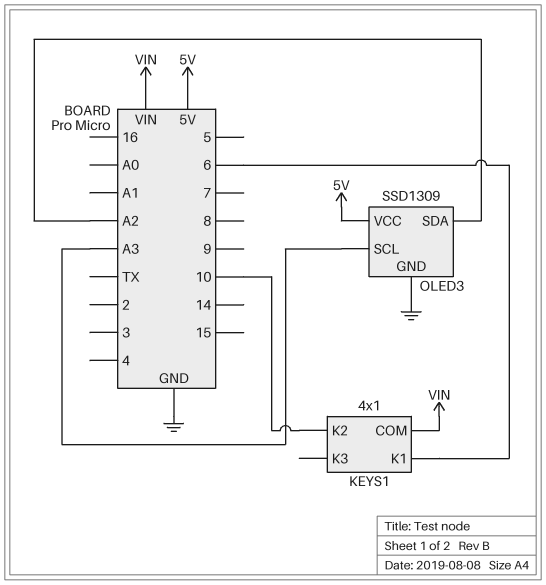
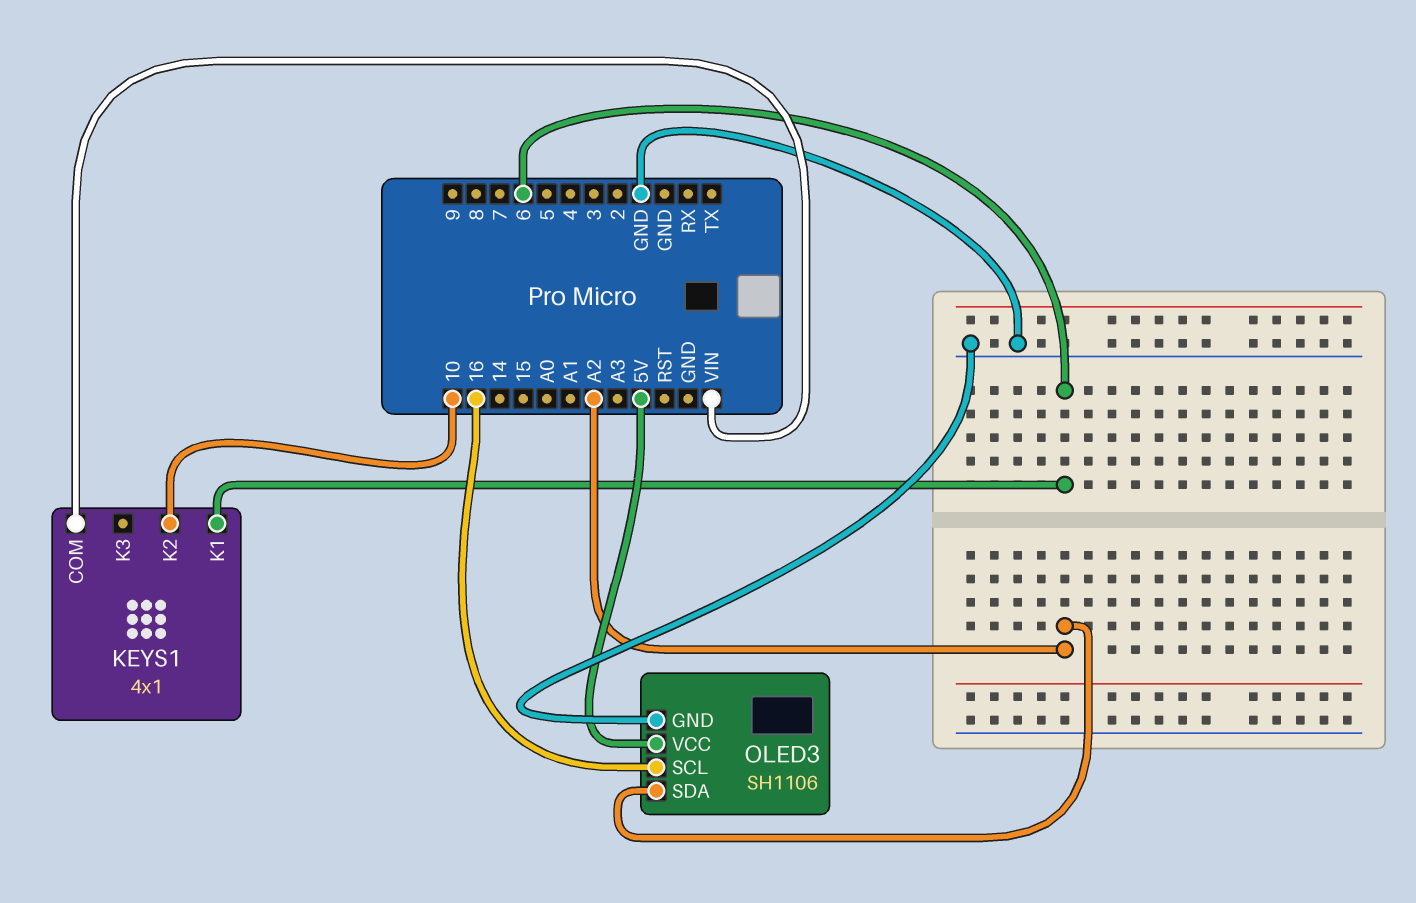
OLED3: SSD1309 -> SH1106
OLED3 pin SCL: A3 -> 16

